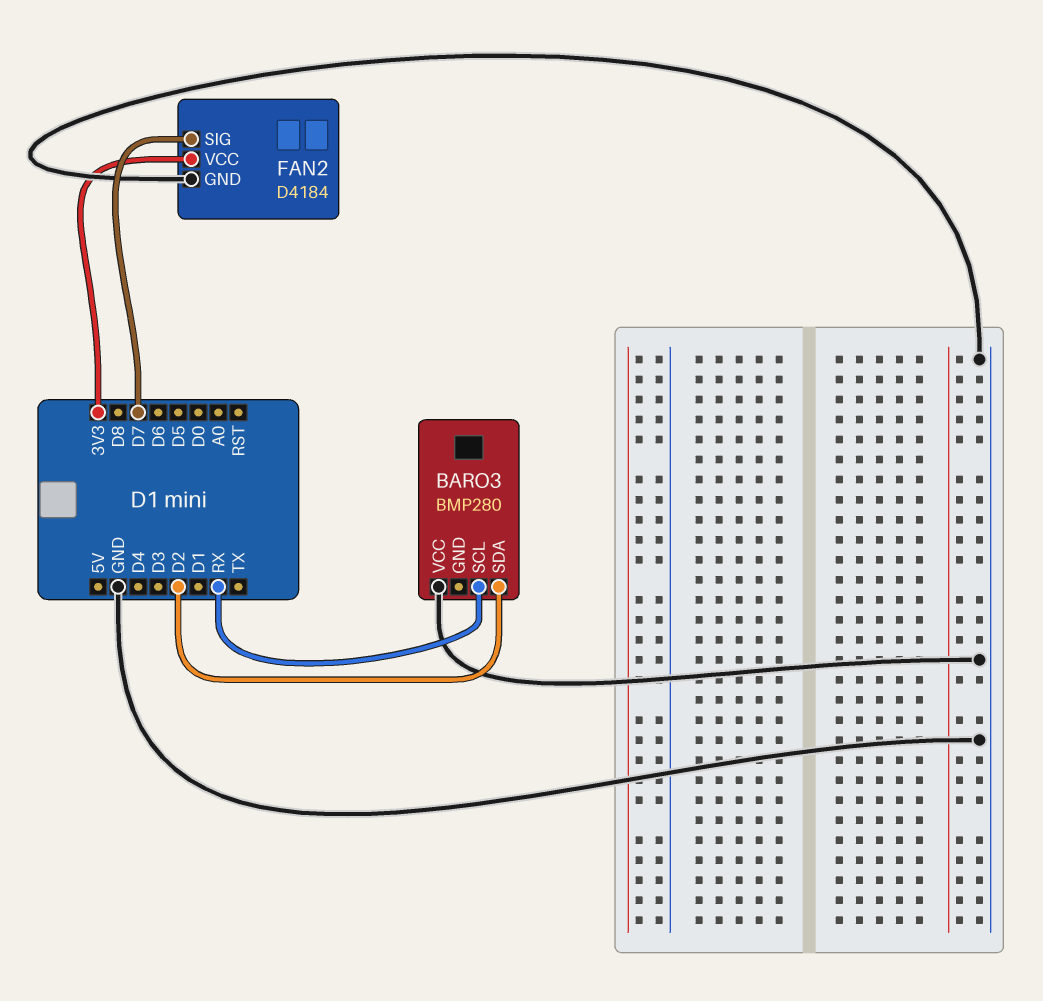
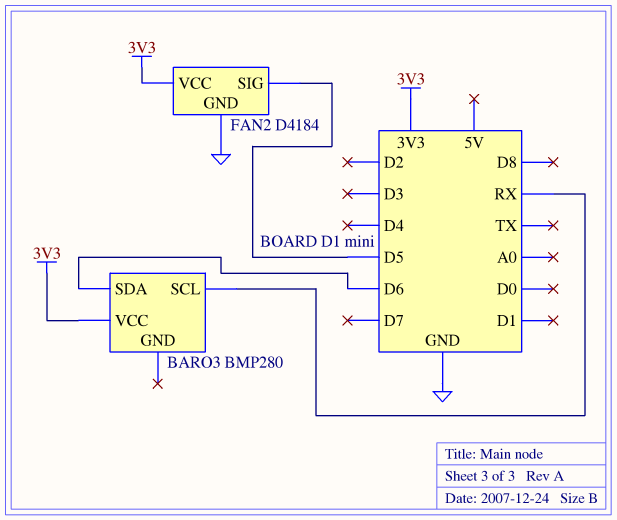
BARO3 pin SDA: D2 -> D6
BARO3 pin VCC: GND -> 3V3
FAN2 pin SIG: D7 -> D5

